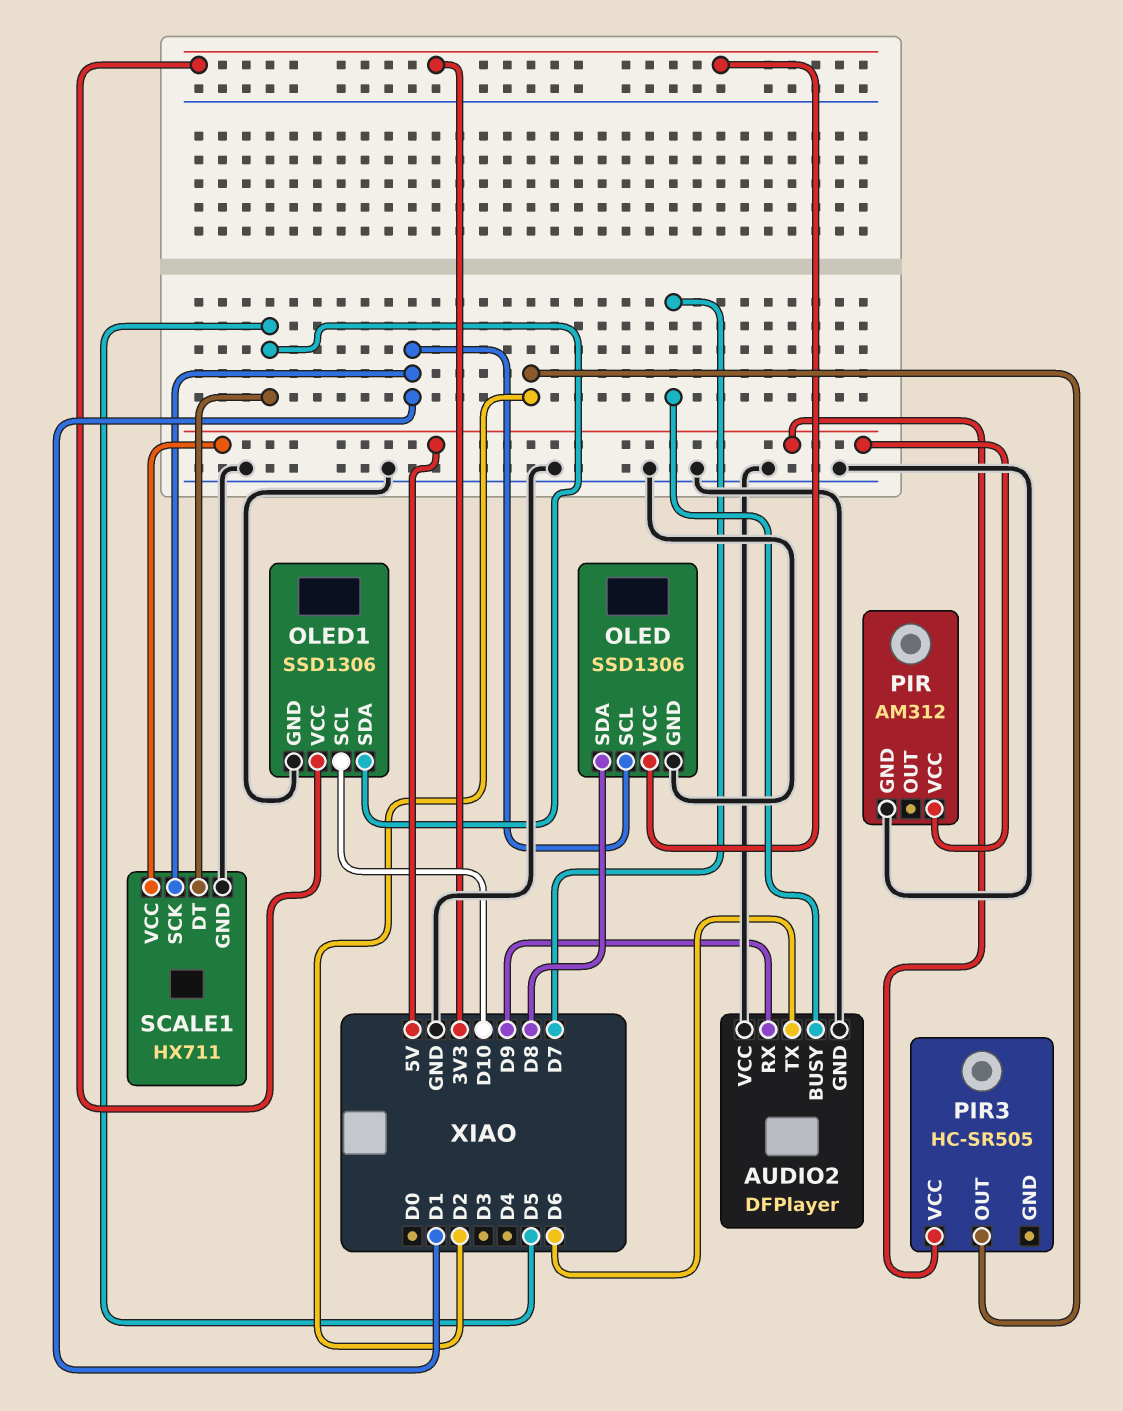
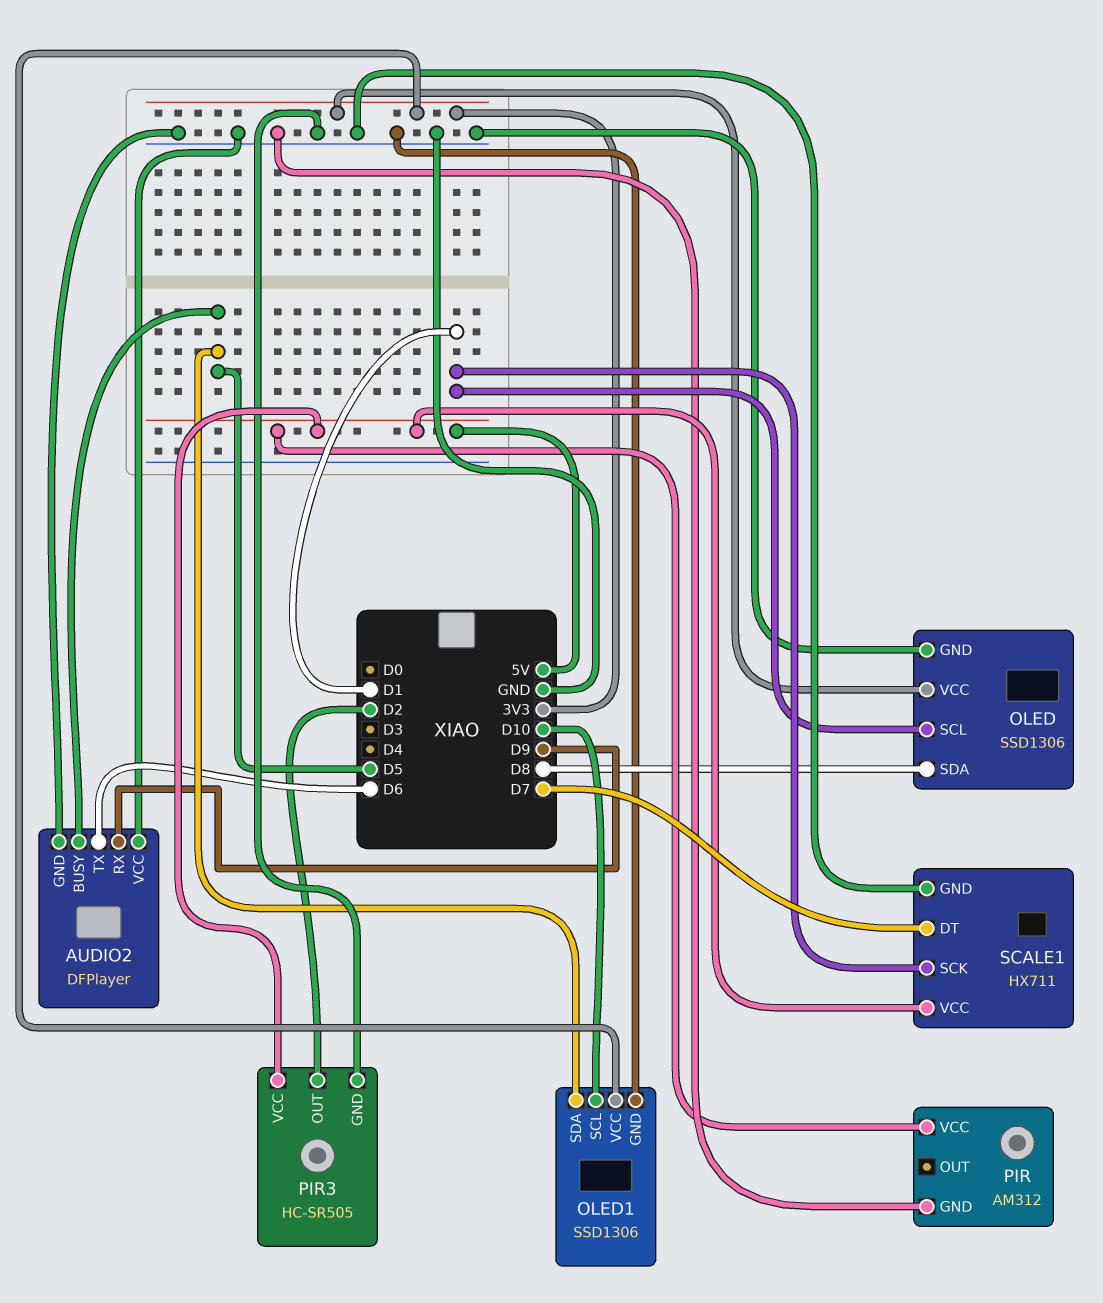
AUDIO2 pin BUSY: D7 -> D5
PIR3 pin GND: none -> GND
SCALE1 pin DT: D5 -> D7

